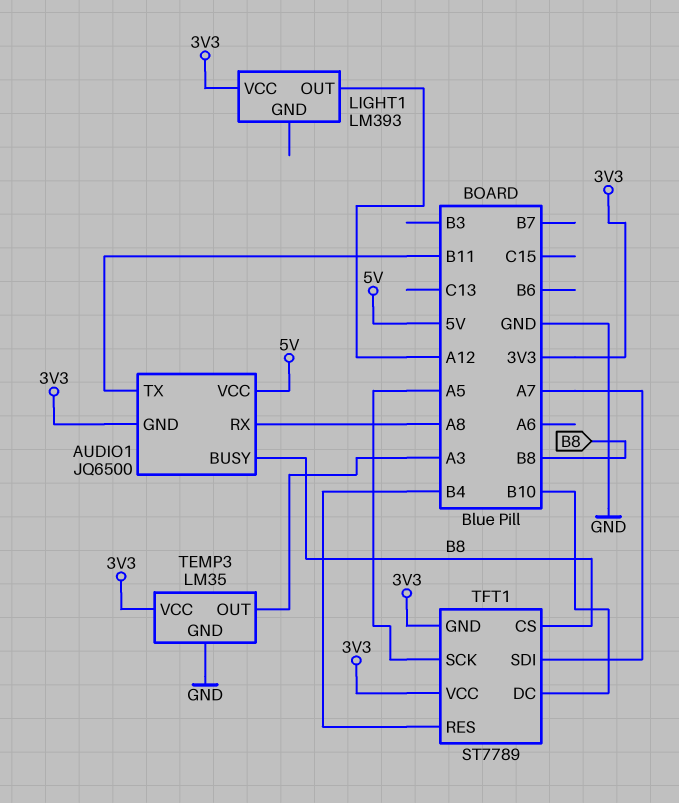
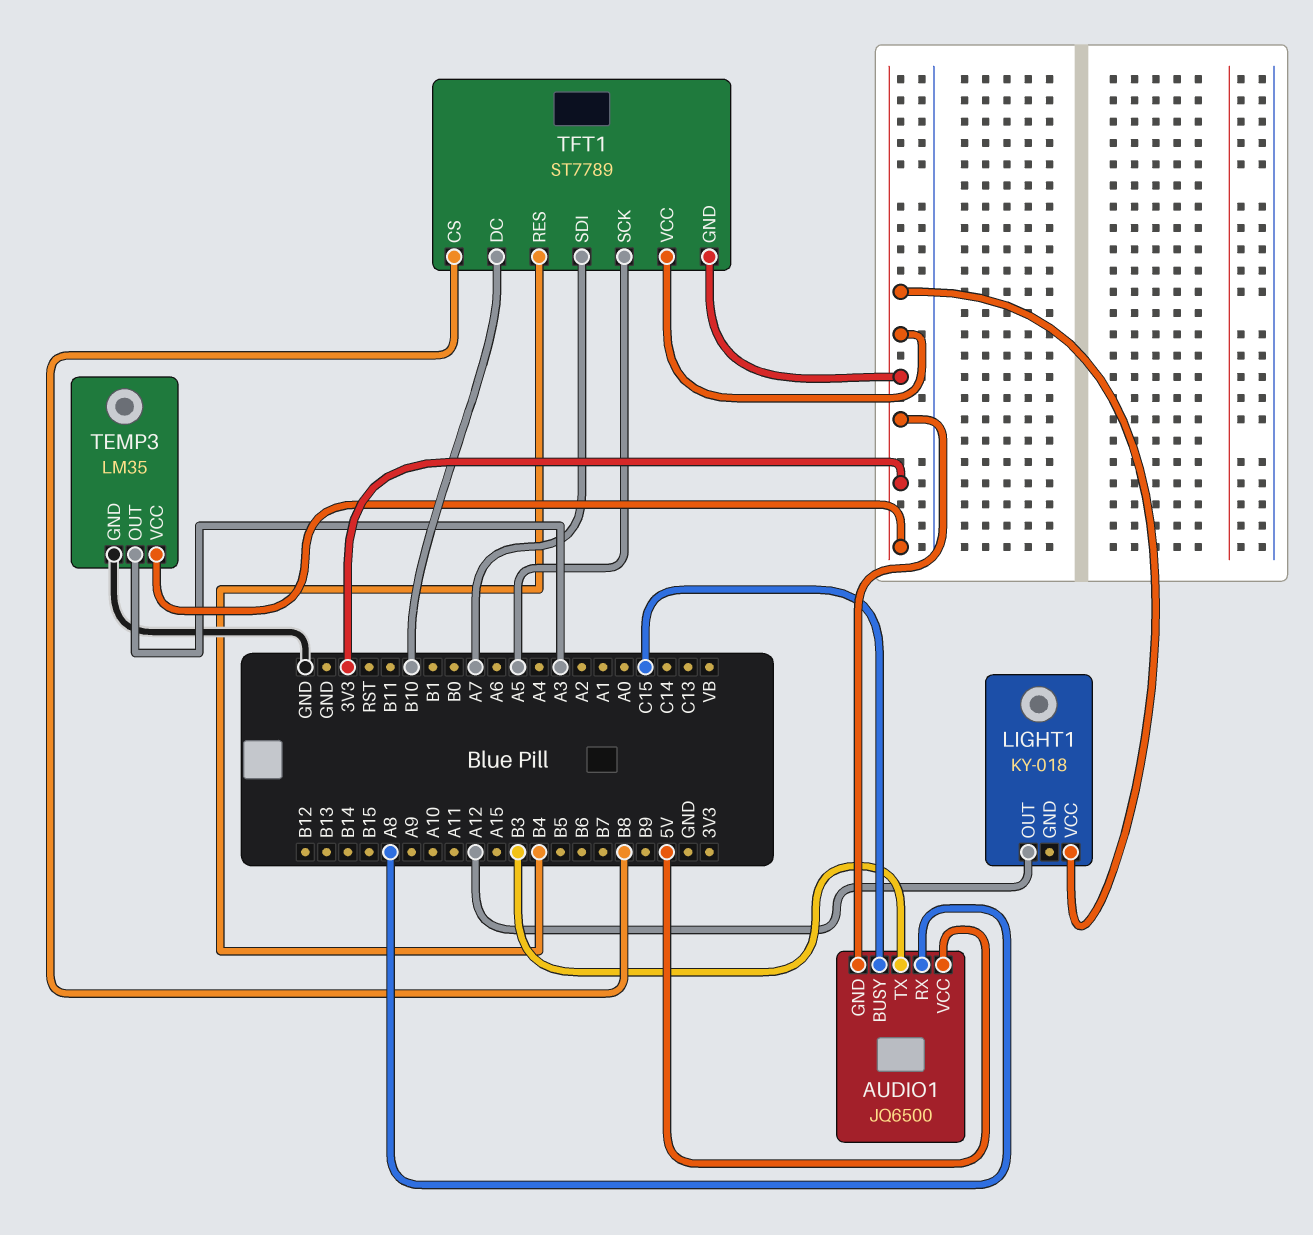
AUDIO1 pin BUSY: B8 -> C15
AUDIO1 pin TX: B11 -> B3
LIGHT1: LM393 -> KY-018

